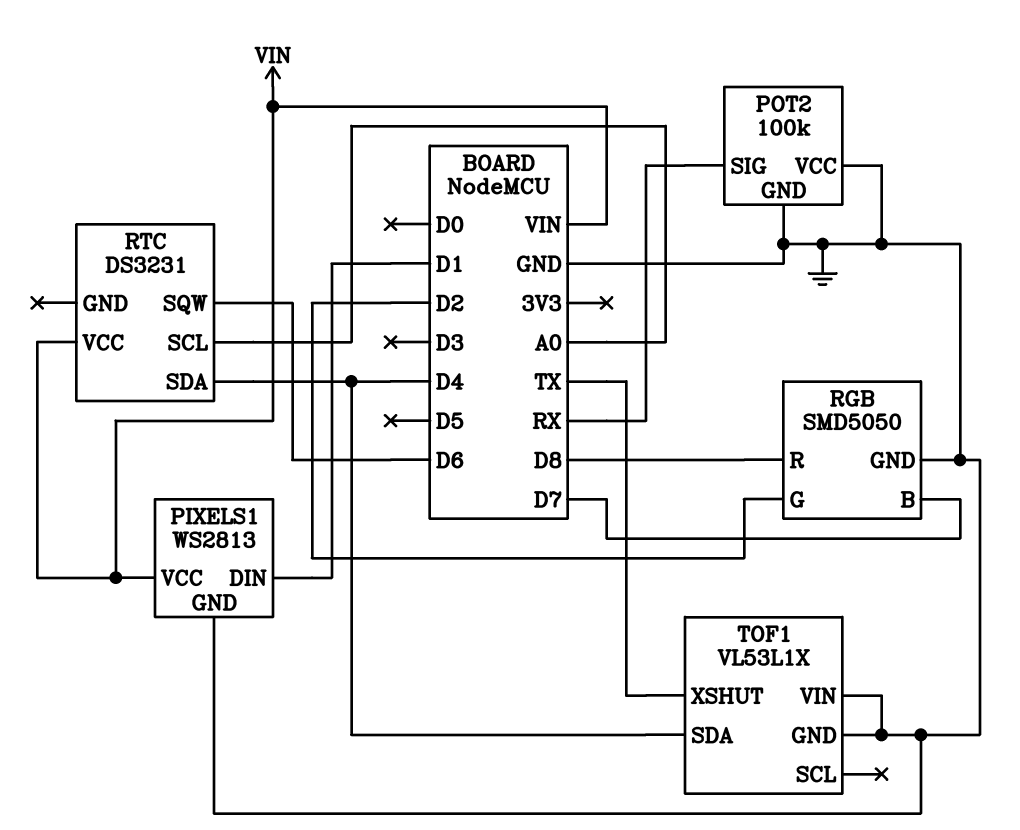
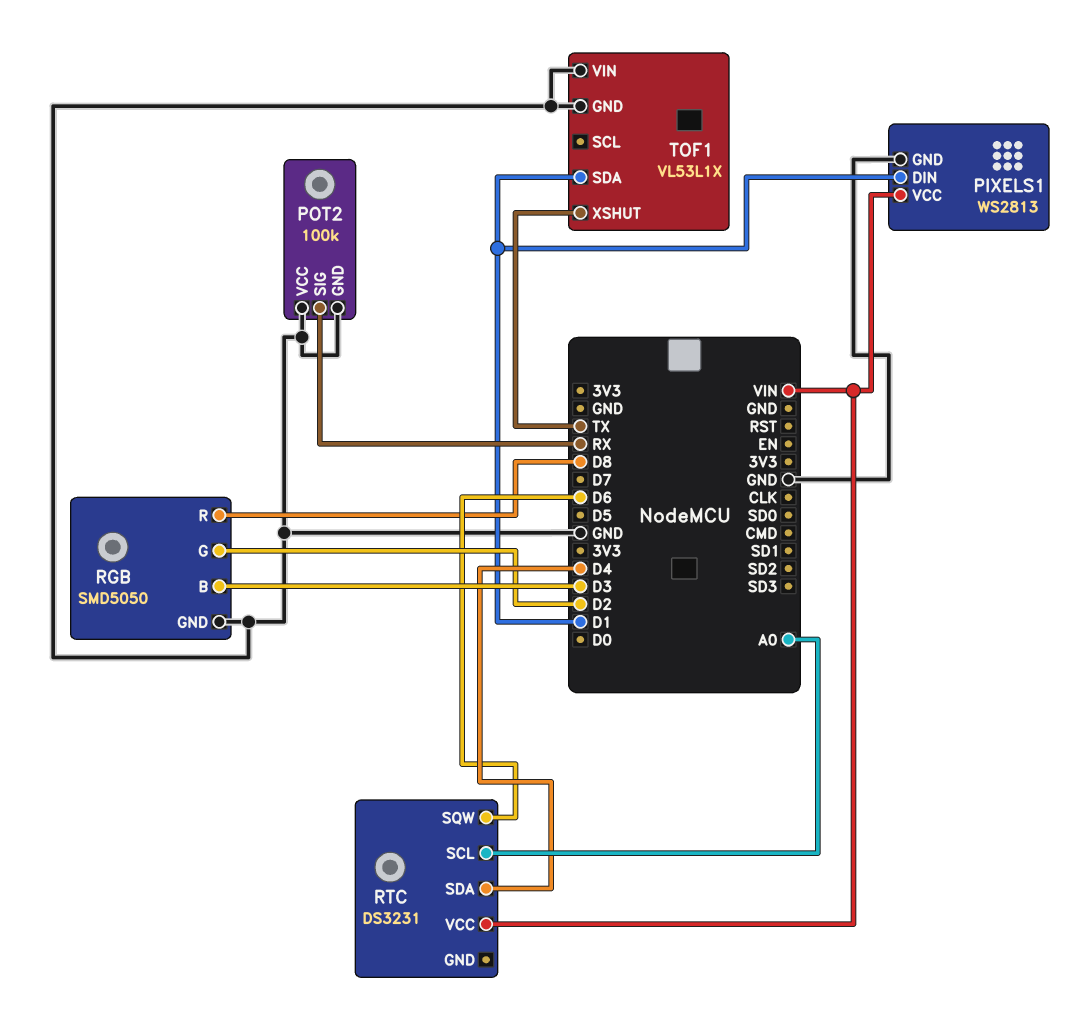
RGB pin B: D7 -> D3
TOF1 pin SDA: D4 -> D1

